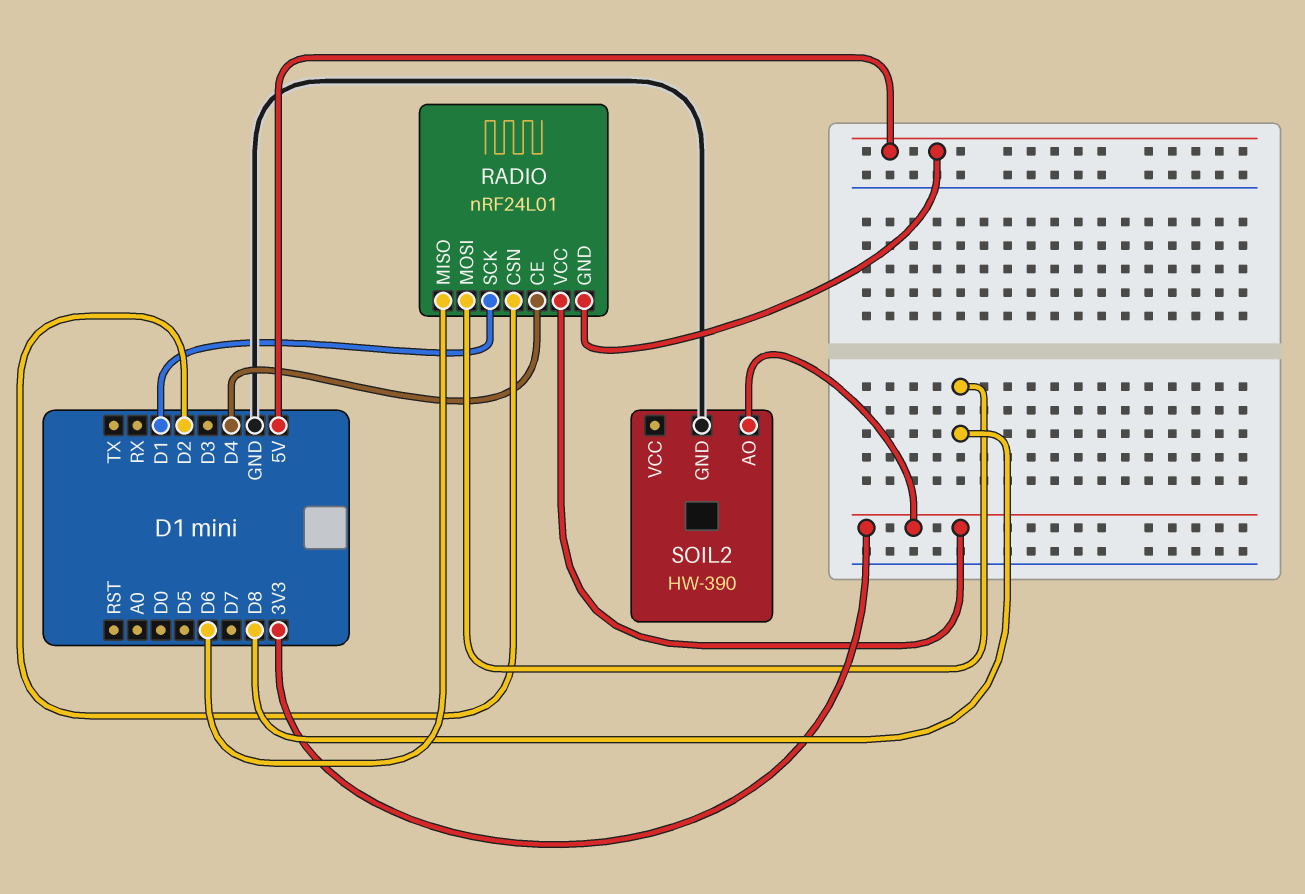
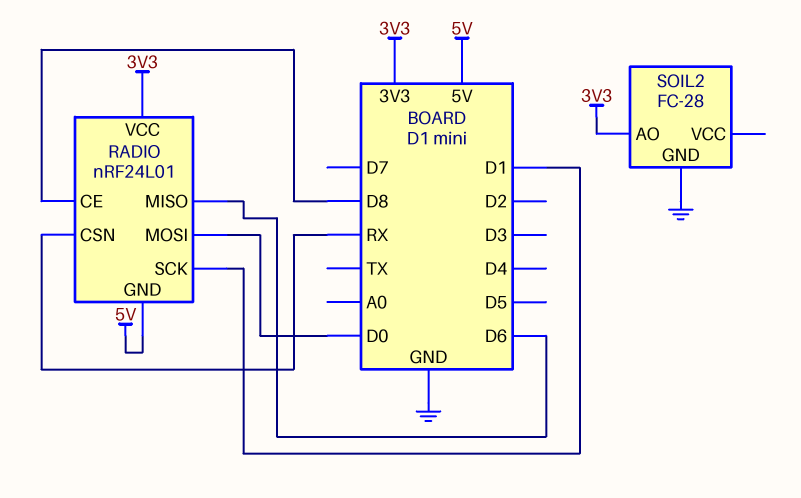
RADIO pin CE: D4 -> D8
RADIO pin CSN: D2 -> RX
RADIO pin MOSI: D8 -> D0
SOIL2: HW-390 -> FC-28

